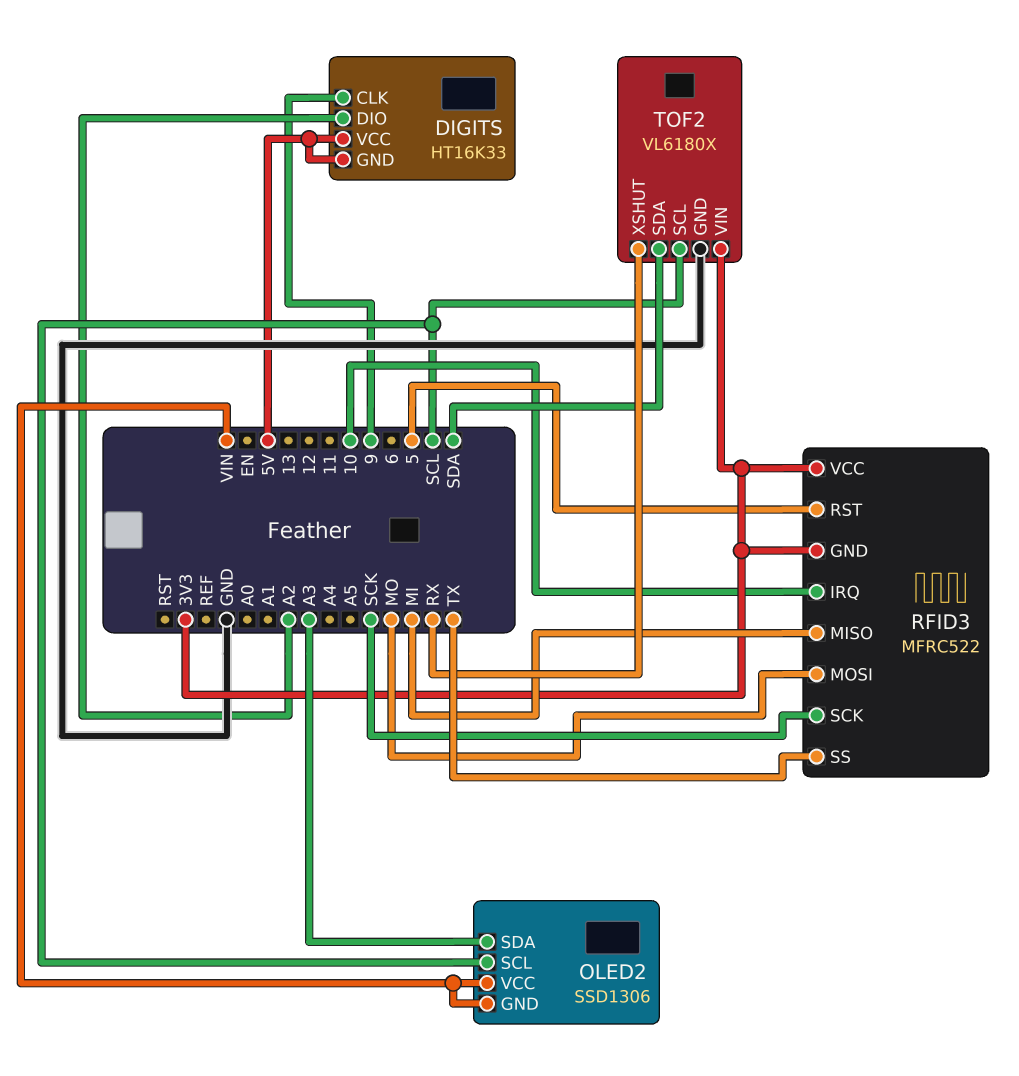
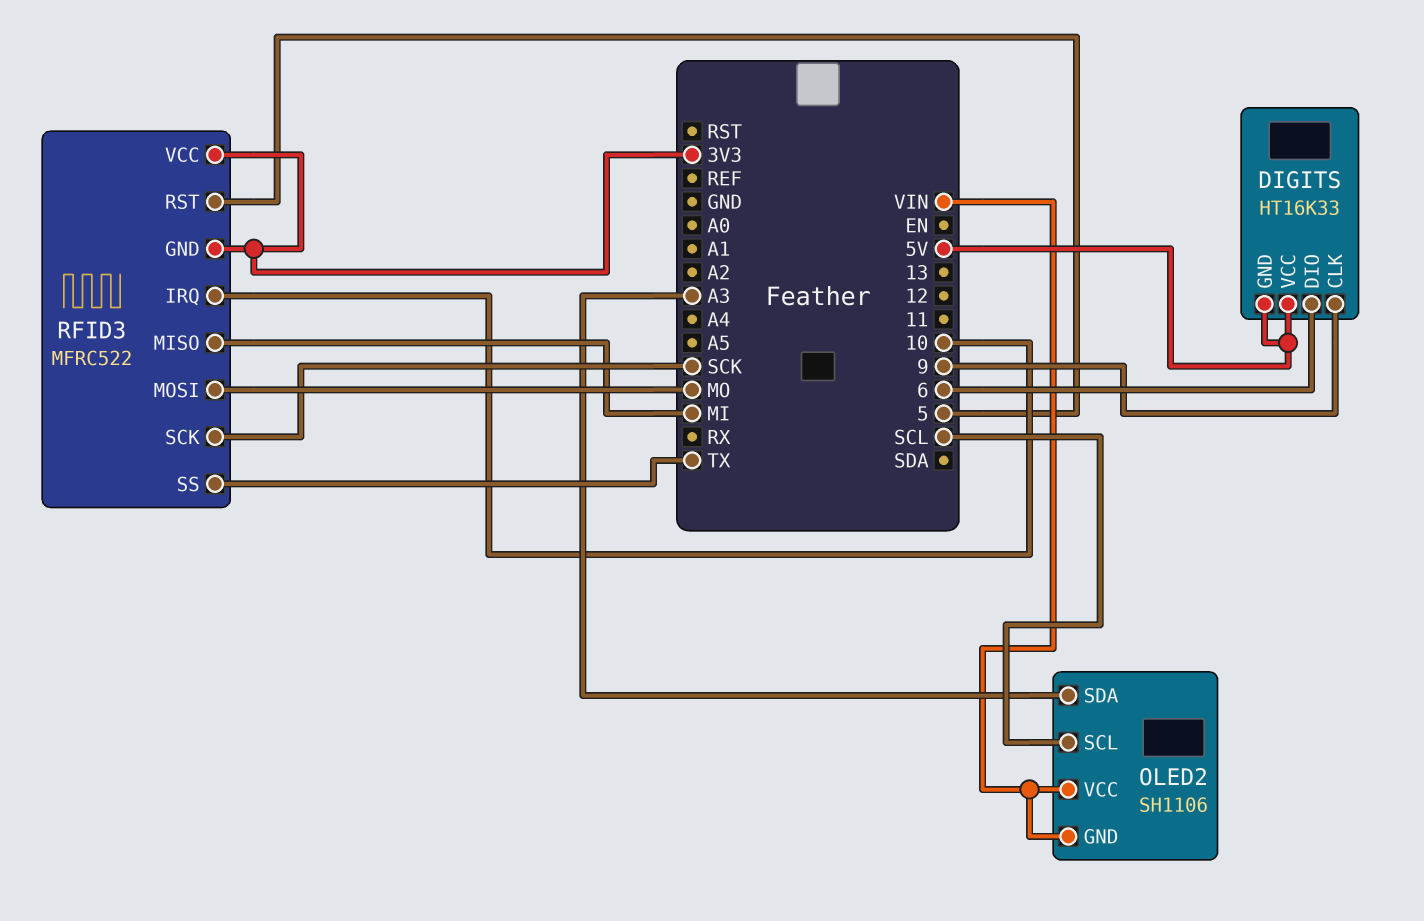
DIGITS pin DIO: A2 -> 6
OLED2: SSD1306 -> SH1106
TOF2: VL6180X -> none
TOF2 pin GND: GND -> none
TOF2 pin SCL: SCL -> none
TOF2 pin SDA: SDA -> none
TOF2 pin VIN: 3V3 -> none
TOF2 pin XSHUT: RX -> none

